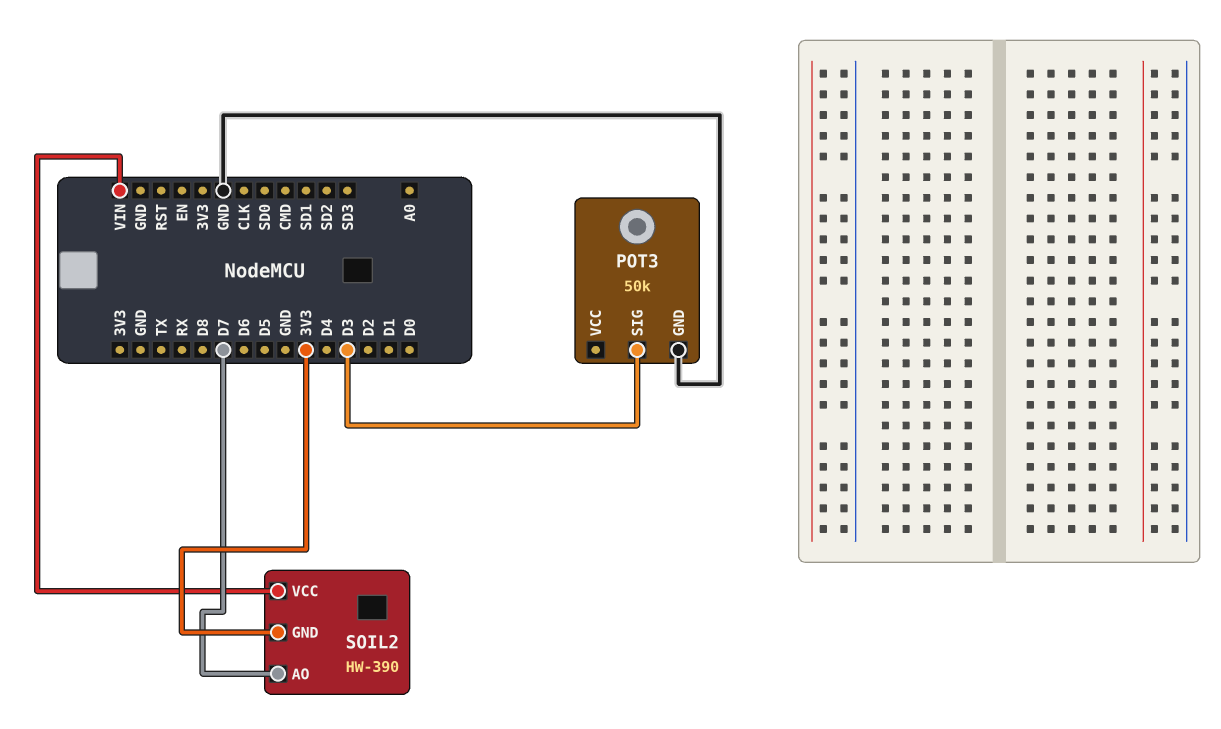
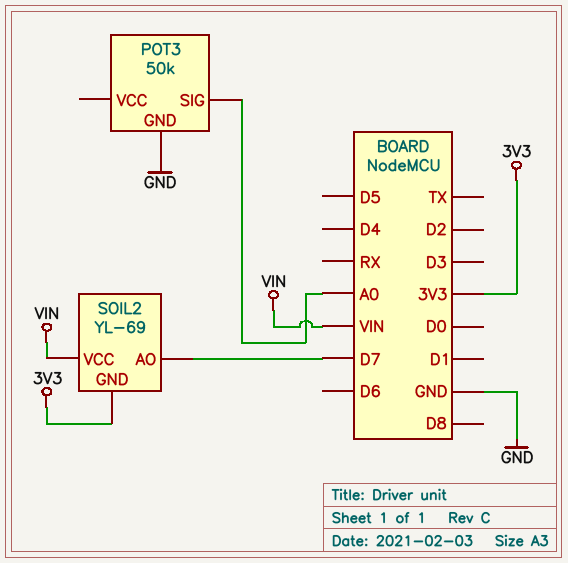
POT3 pin SIG: D3 -> A0
SOIL2: HW-390 -> YL-69

